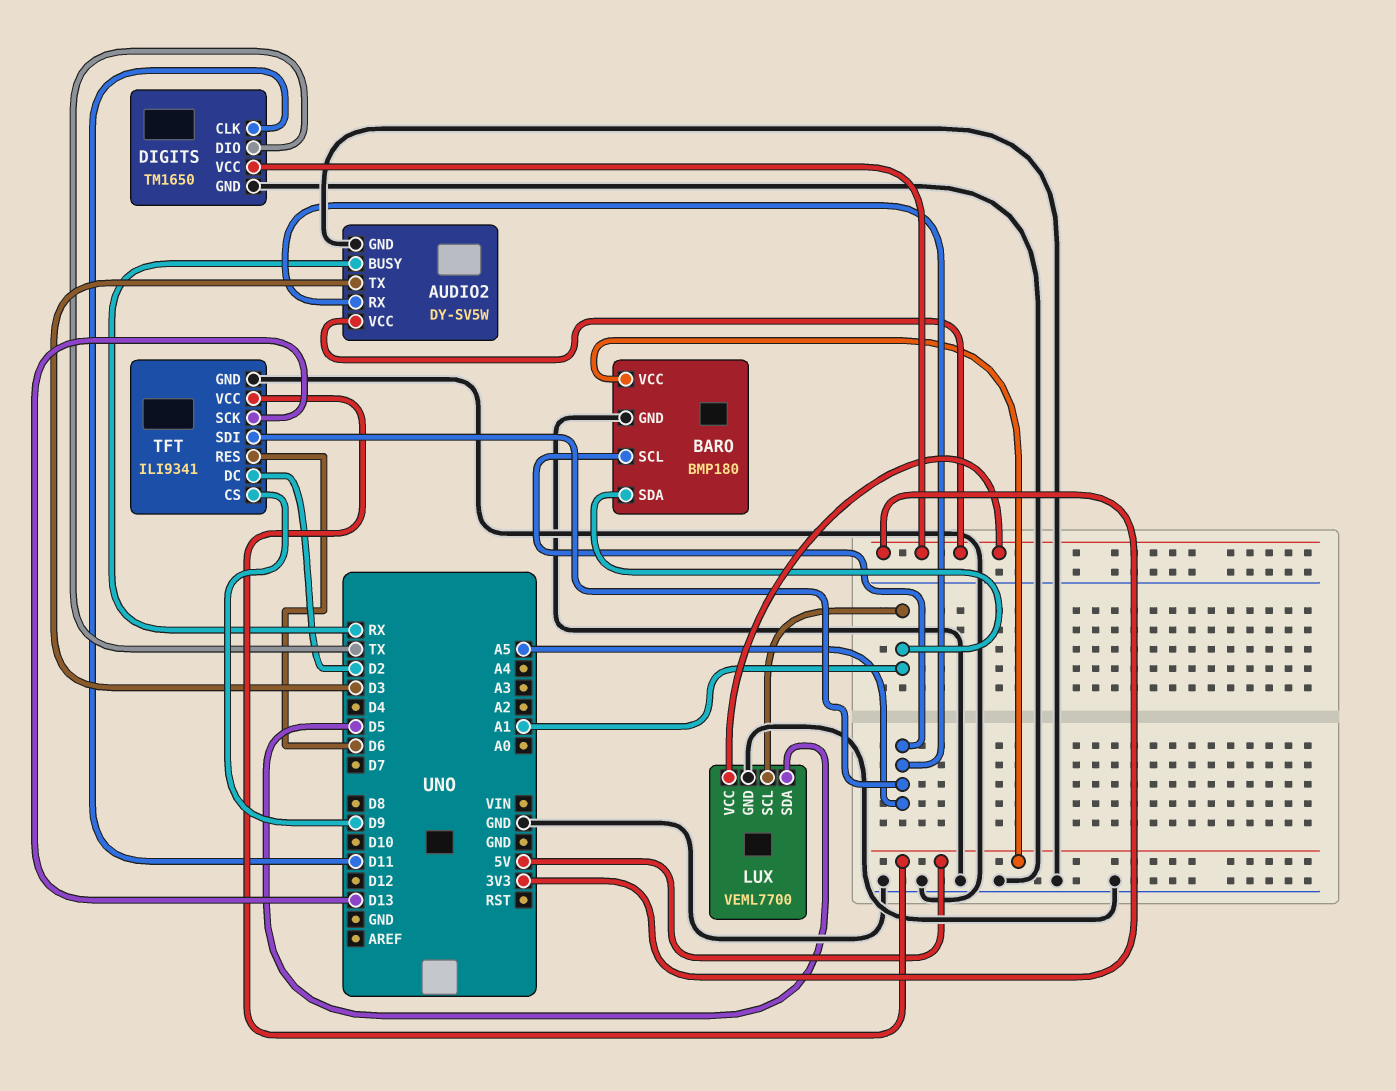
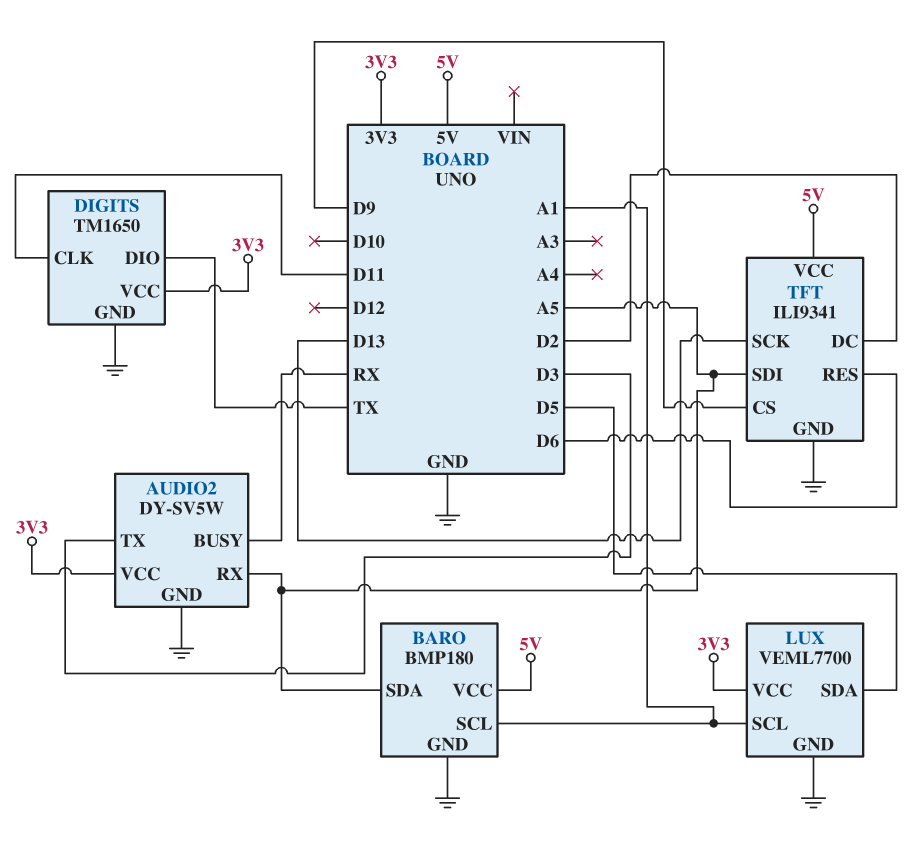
BARO pin SCL: A5 -> A1
BARO pin SDA: A1 -> A5

